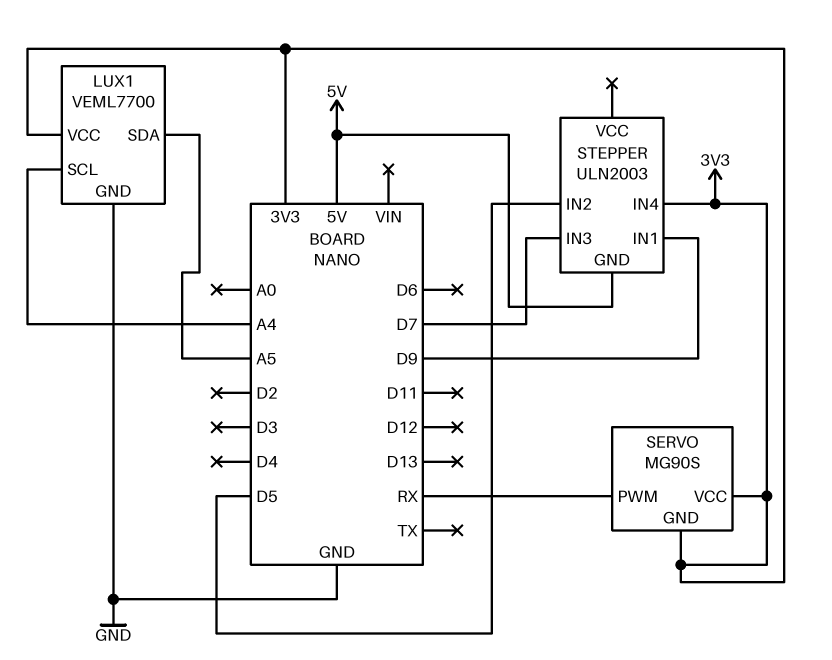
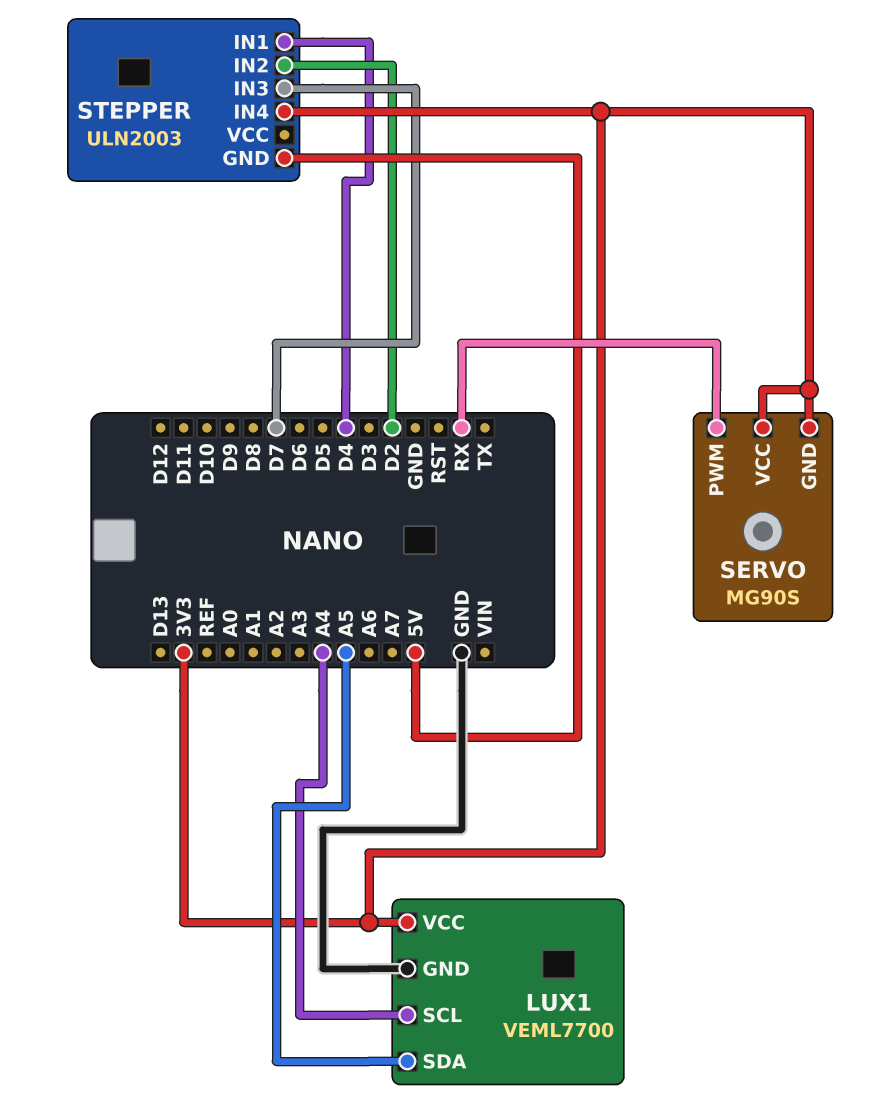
STEPPER pin IN1: D9 -> D4
STEPPER pin IN2: D5 -> D2

